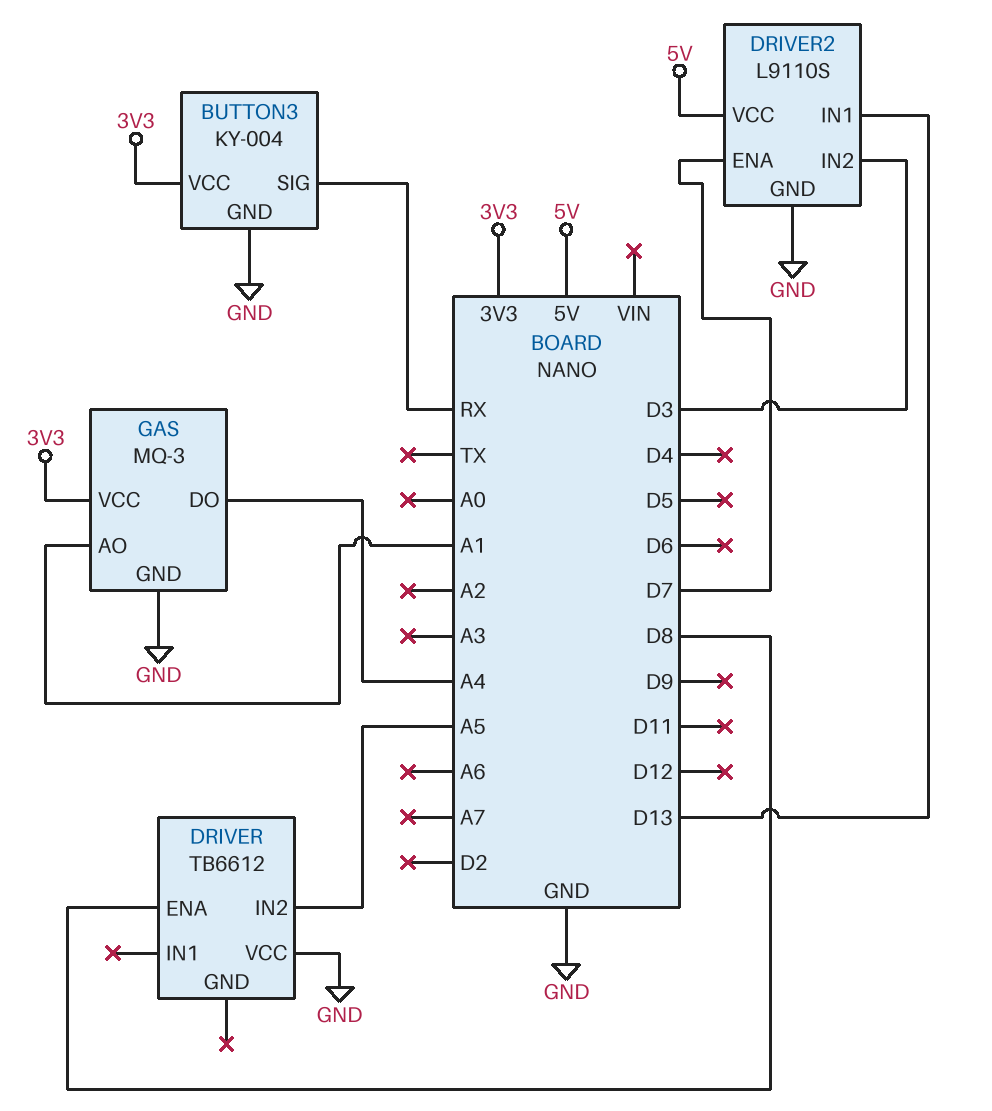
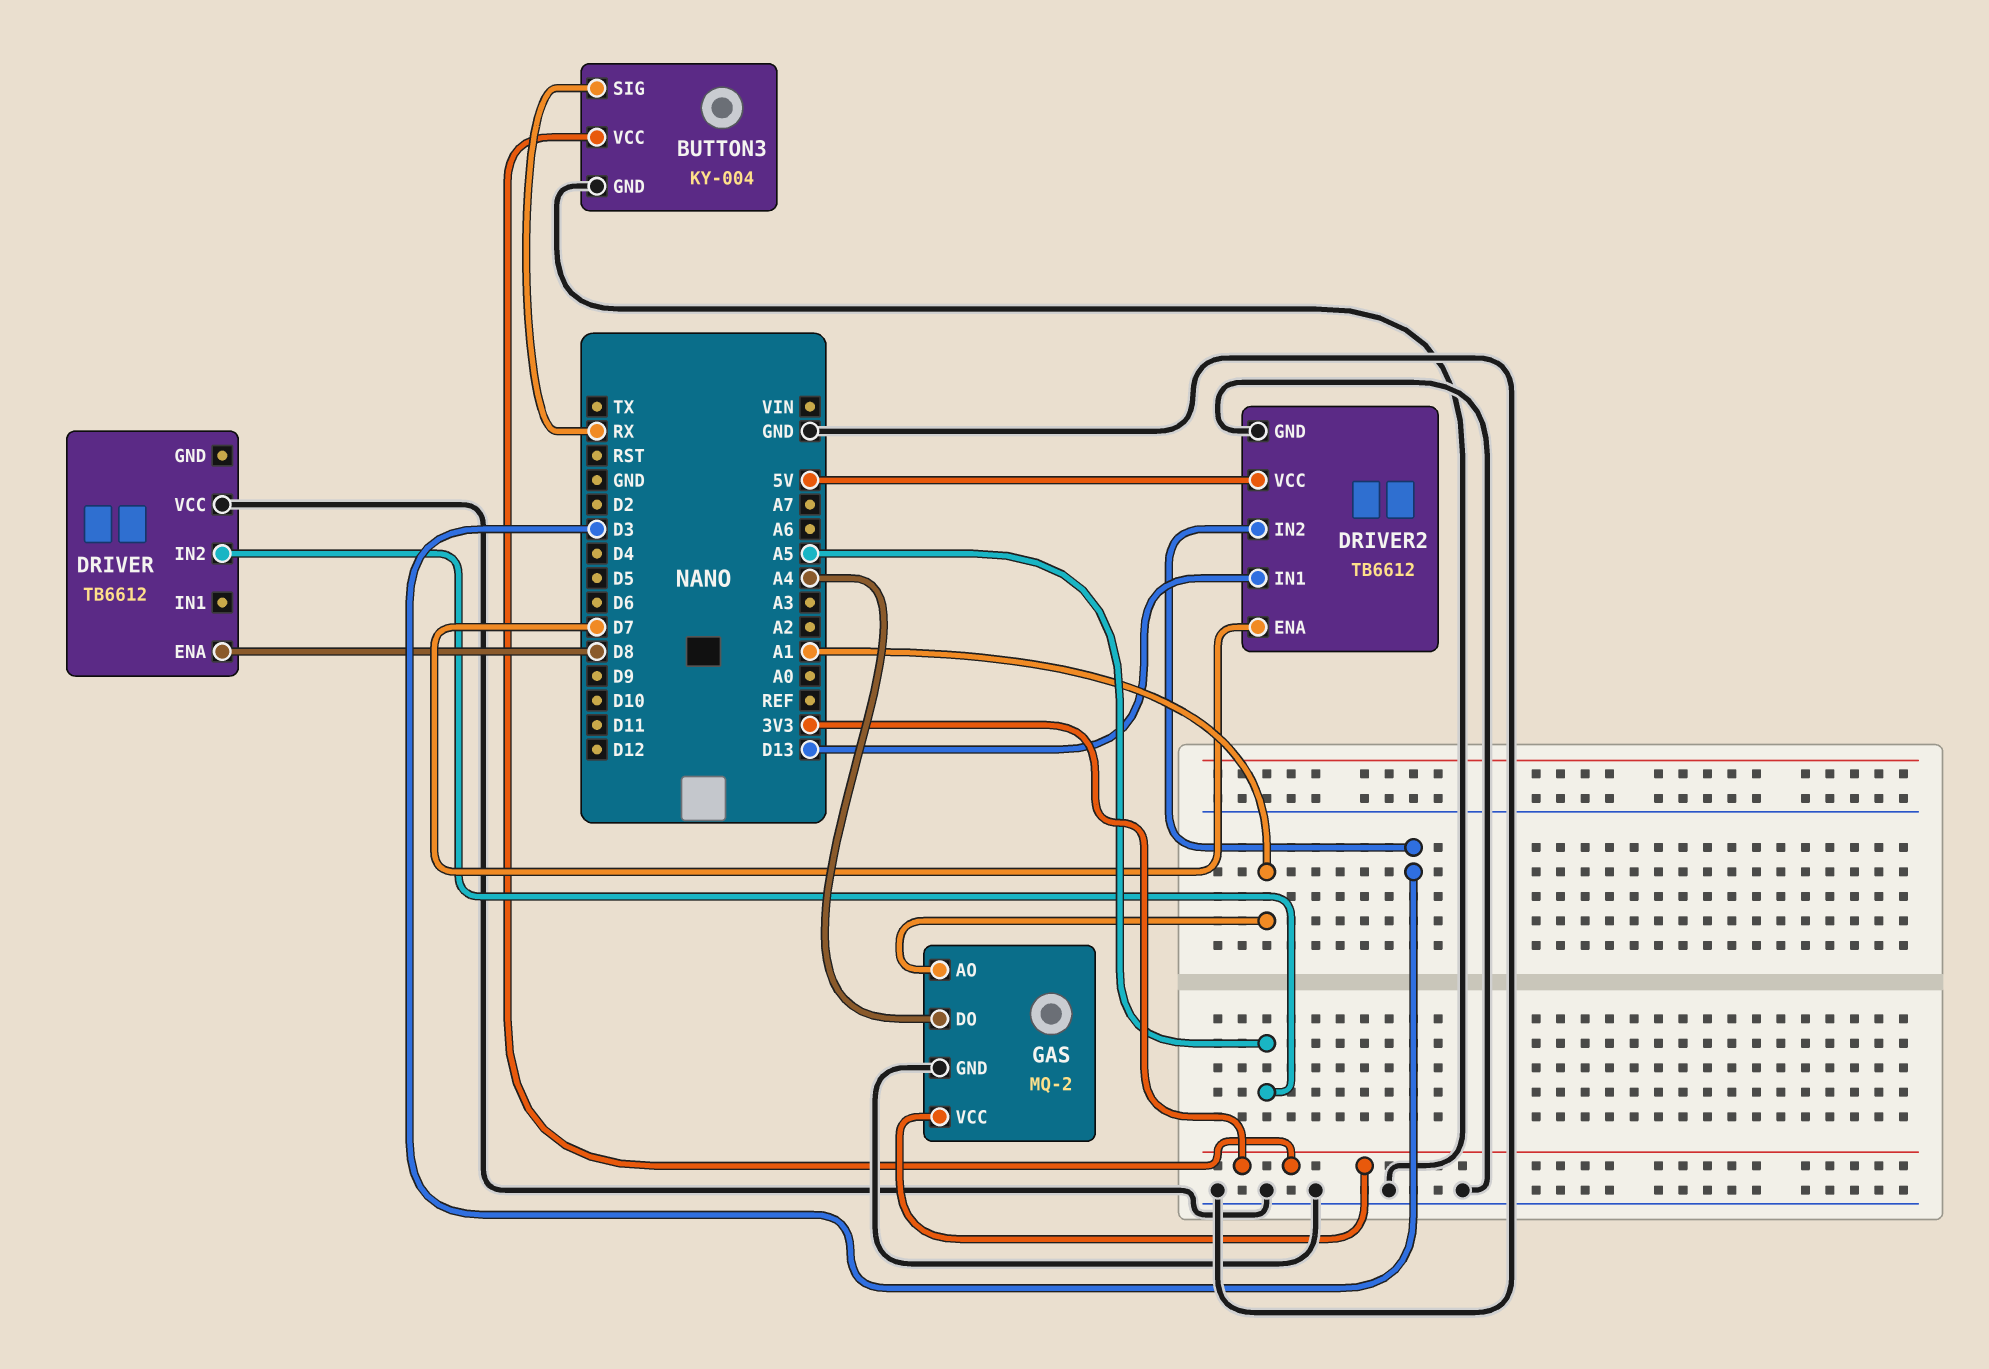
DRIVER2: L9110S -> TB6612
GAS: MQ-3 -> MQ-2

